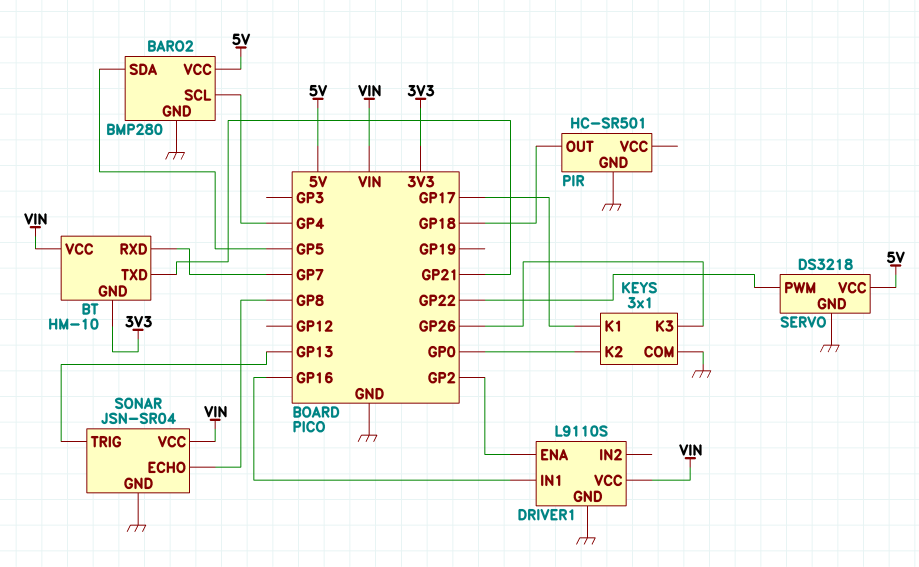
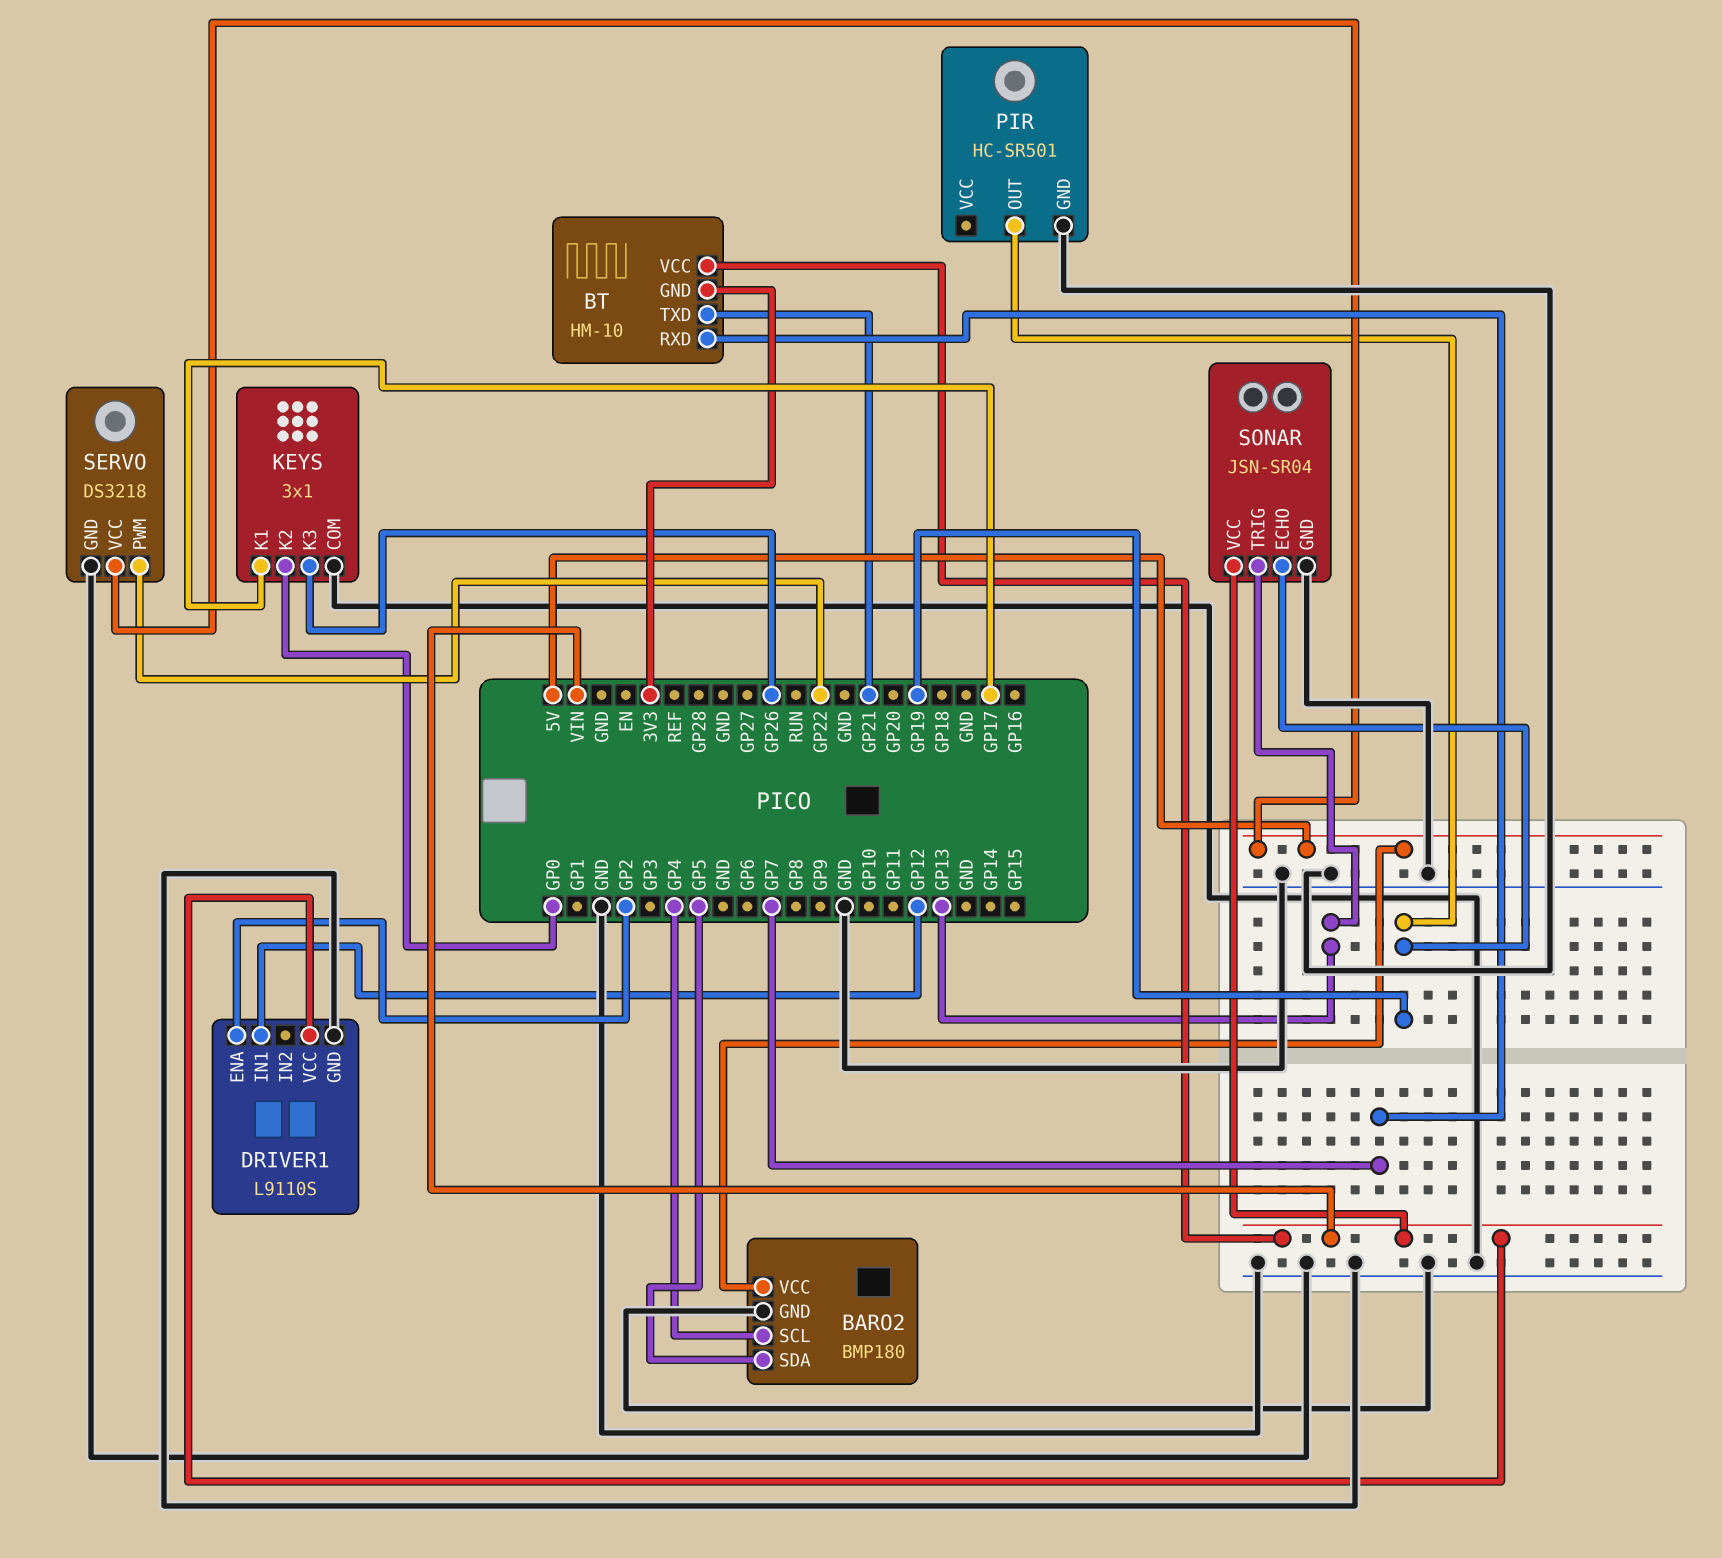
BARO2: BMP280 -> BMP180
DRIVER1 pin IN1: GP16 -> GP12
PIR pin OUT: GP18 -> GP19
SONAR pin ECHO: GP8 -> GP19

